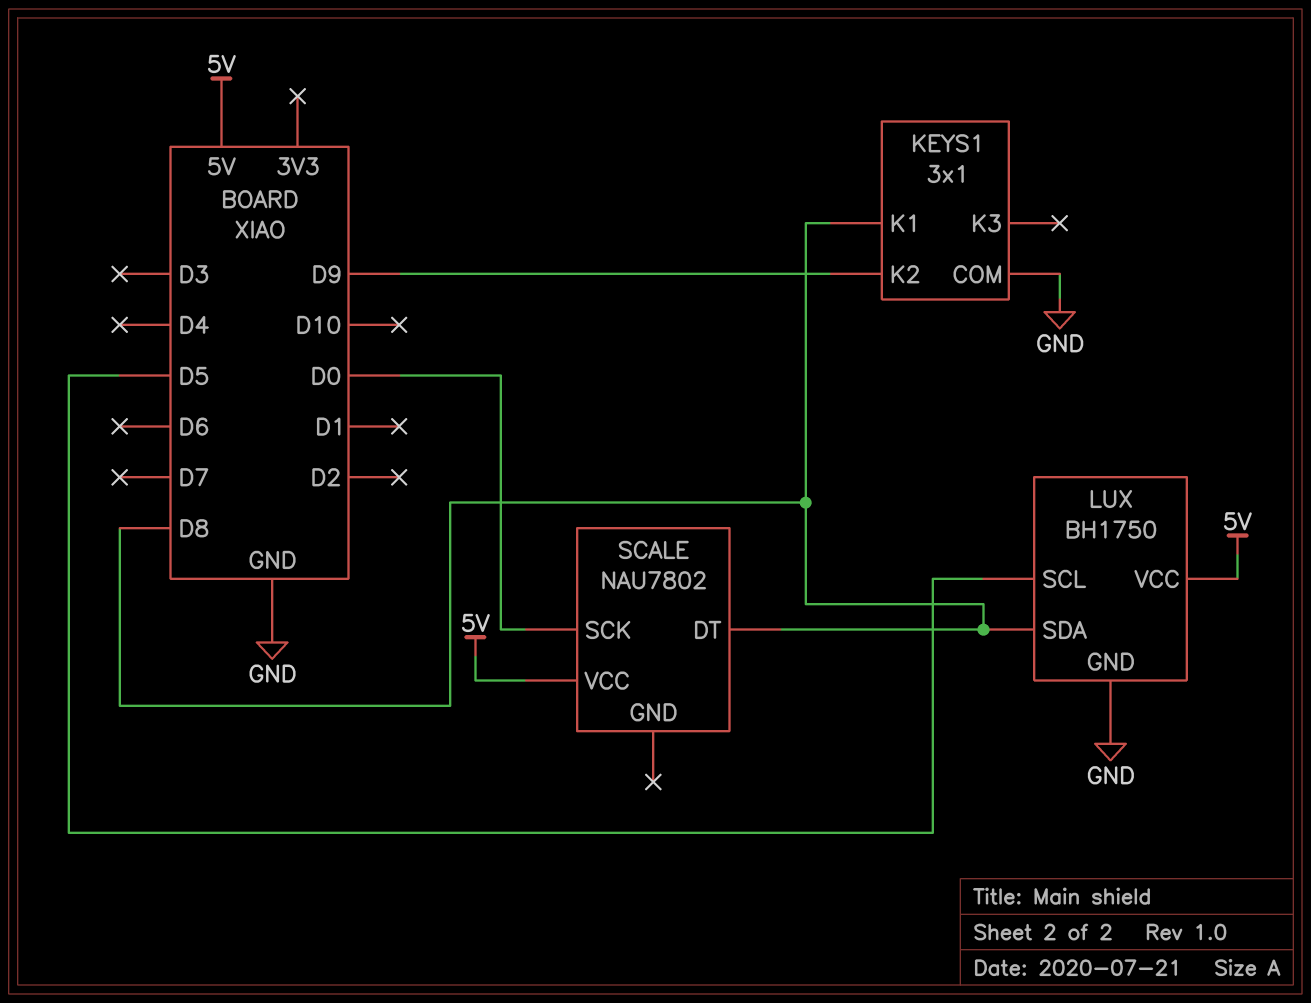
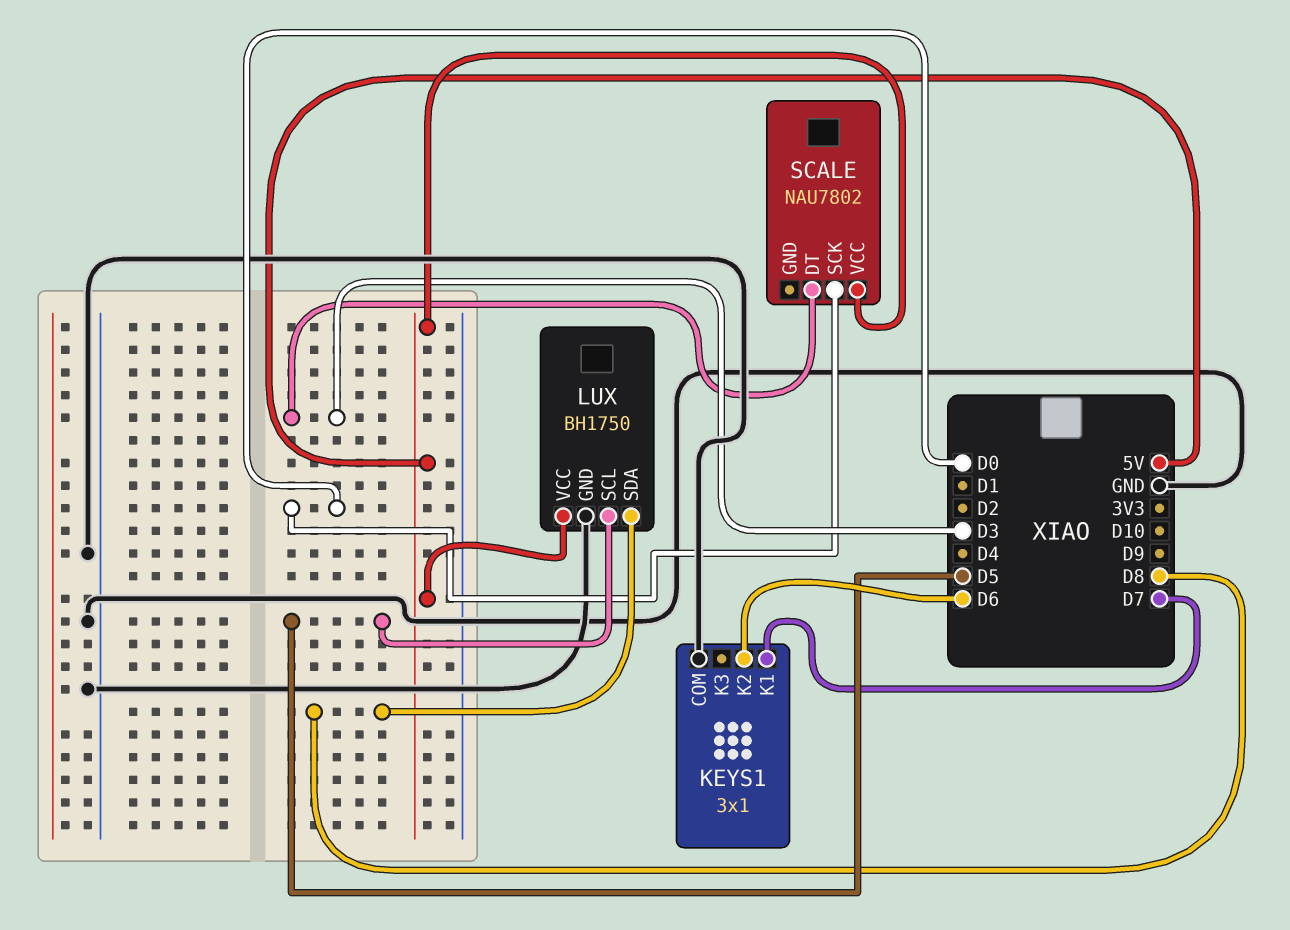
KEYS1 pin K1: D8 -> D7
KEYS1 pin K2: D9 -> D6
SCALE pin DT: D8 -> D3

